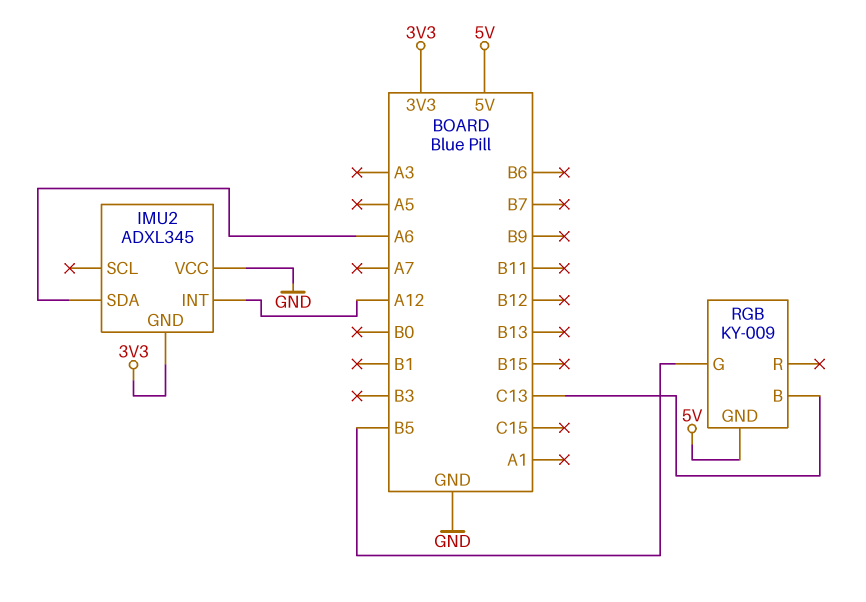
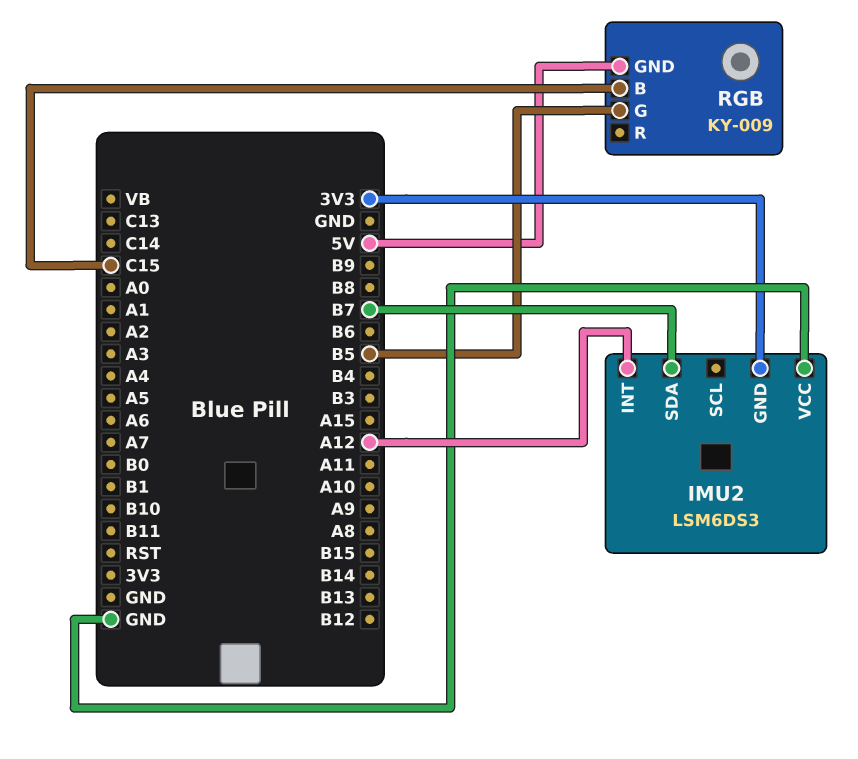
IMU2: ADXL345 -> LSM6DS3
IMU2 pin SDA: A6 -> B7
RGB pin B: C13 -> C15

